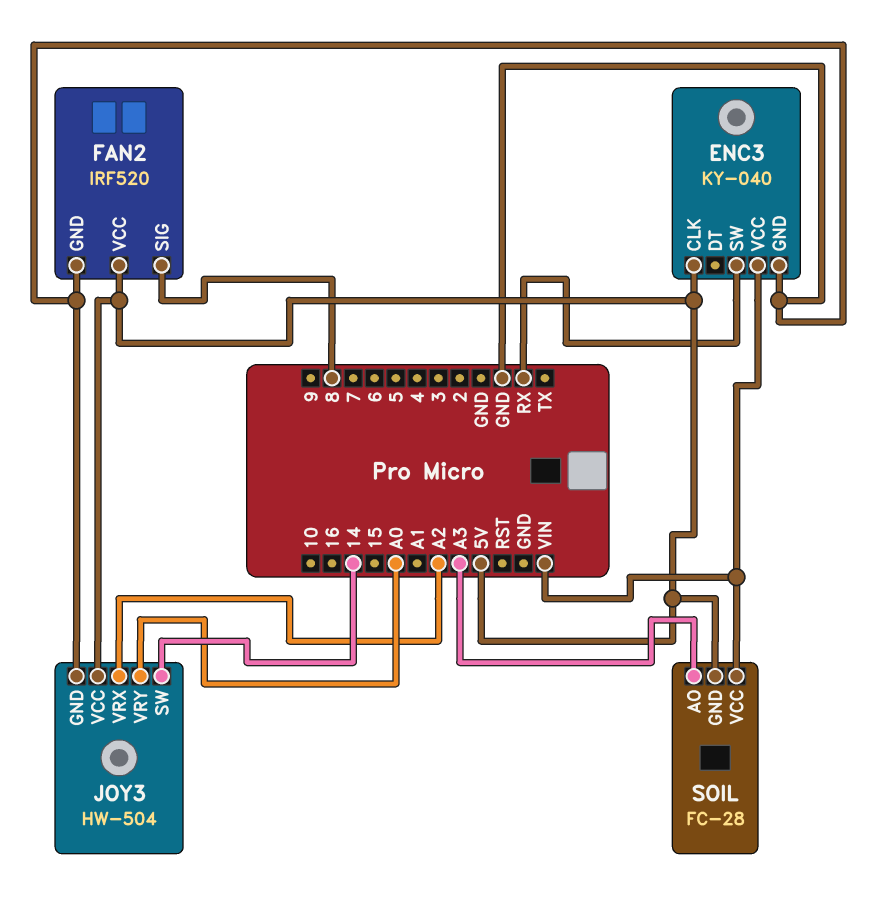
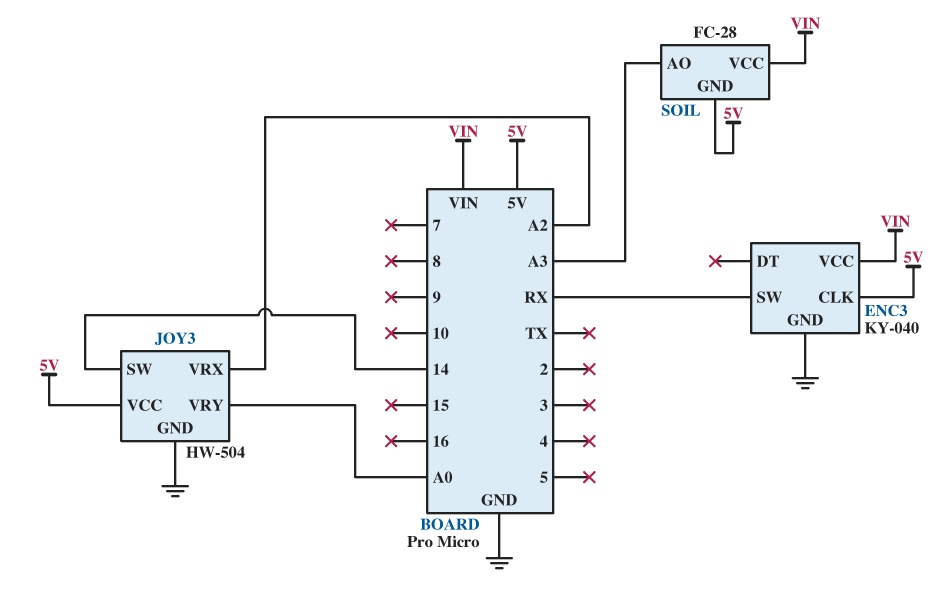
FAN2: IRF520 -> none
FAN2 pin GND: GND -> none
FAN2 pin SIG: 8 -> none
FAN2 pin VCC: 5V -> none

